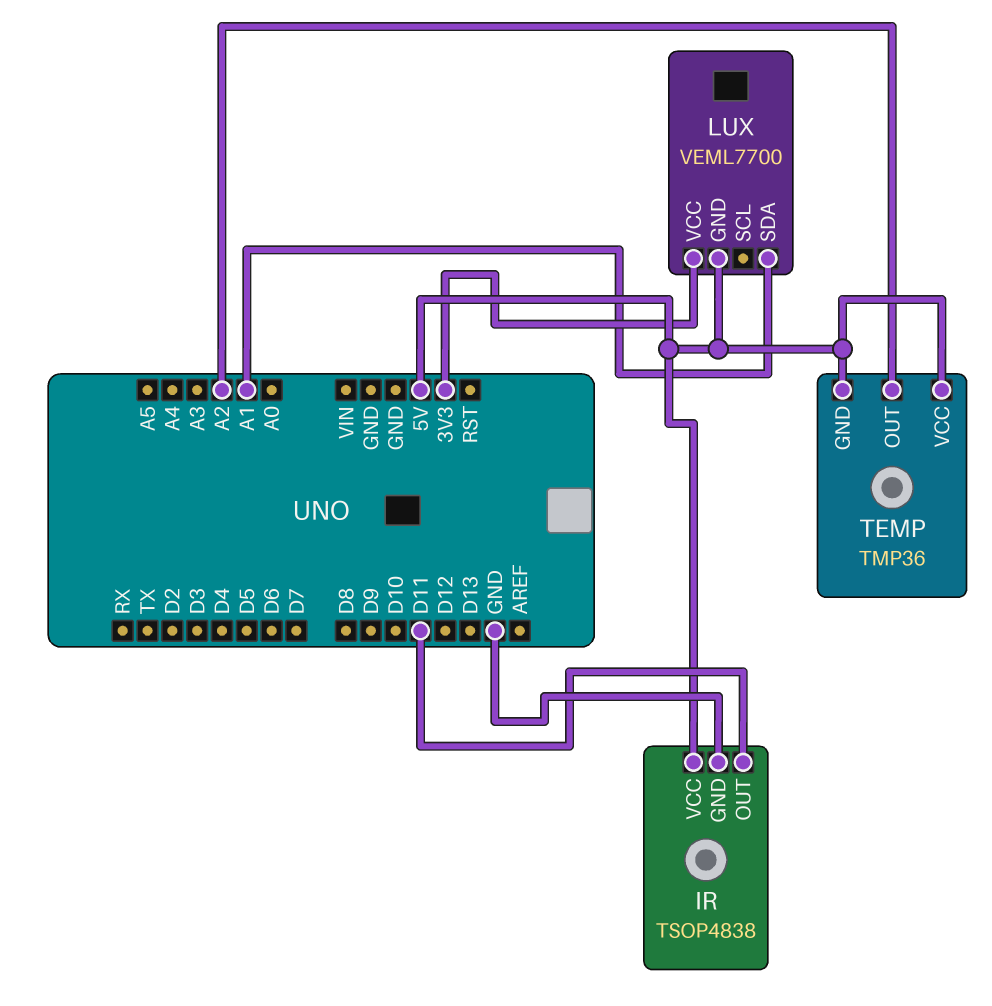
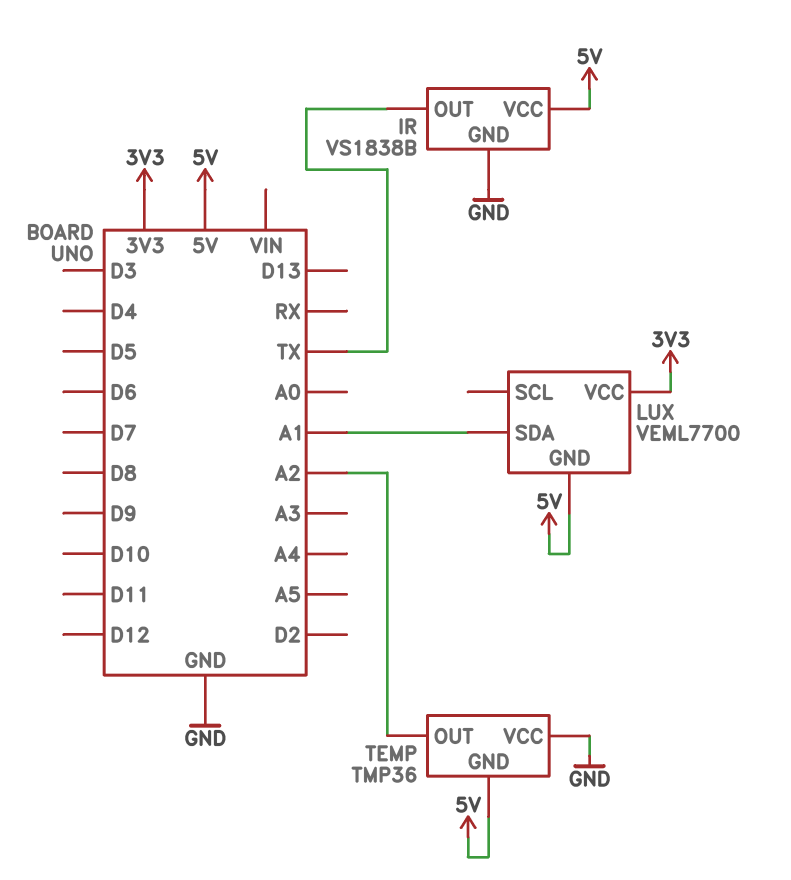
IR: TSOP4838 -> VS1838B
IR pin OUT: D11 -> TX
TEMP pin VCC: 5V -> GND

